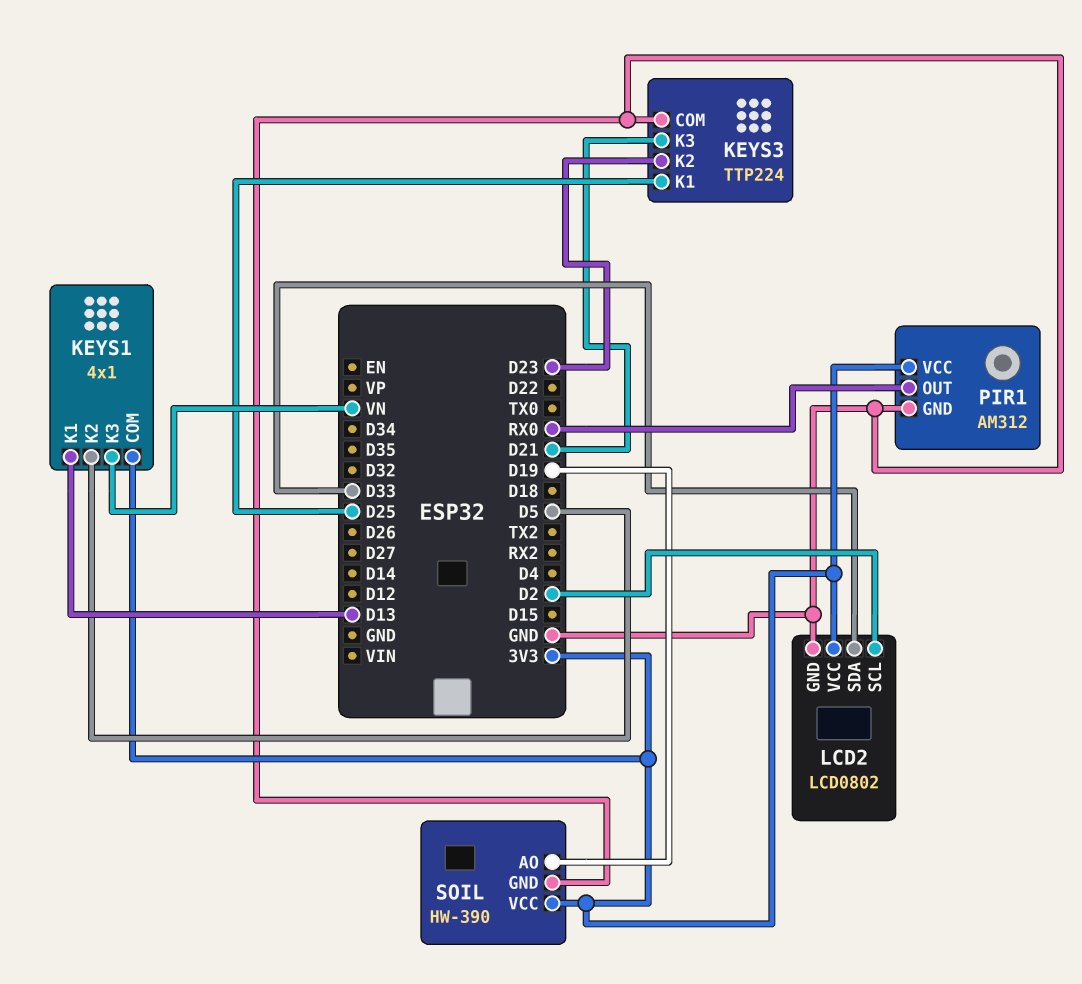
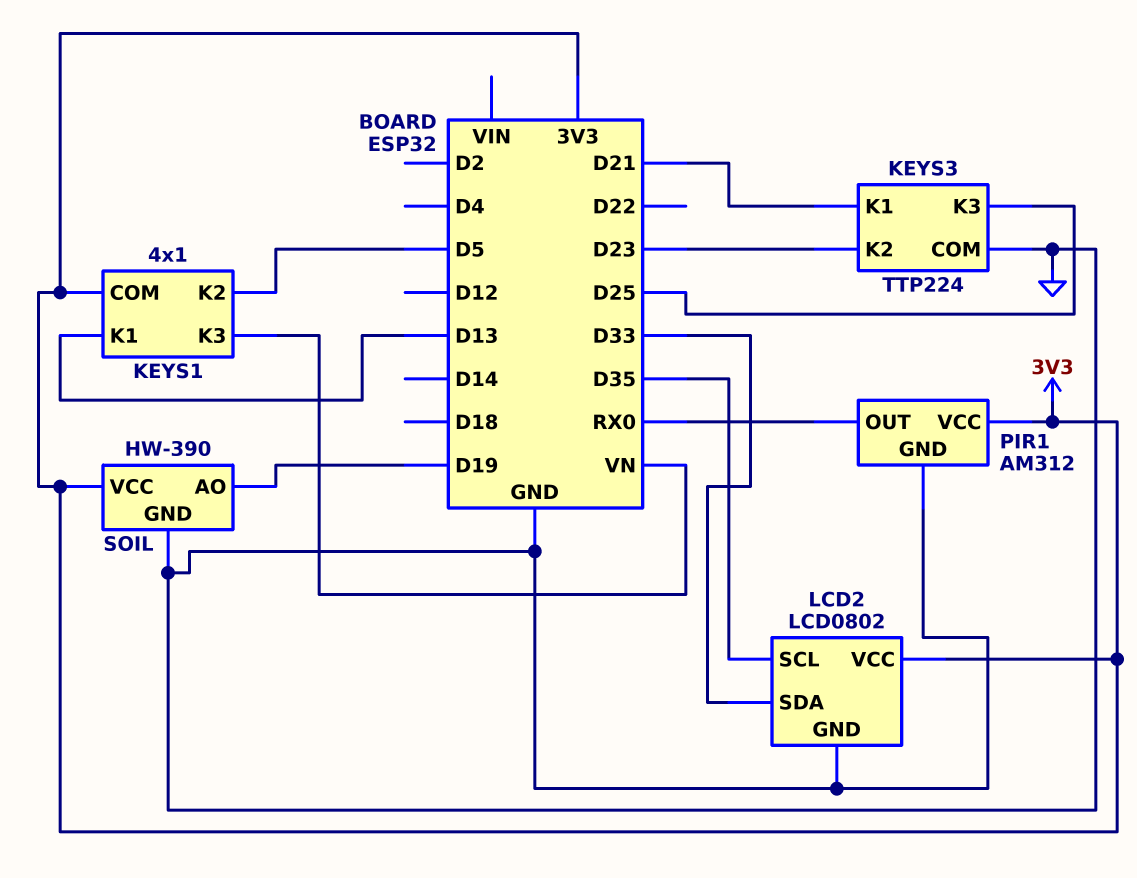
KEYS3 pin K1: D25 -> D21
KEYS3 pin K3: D21 -> D25
LCD2 pin SCL: D2 -> D35

